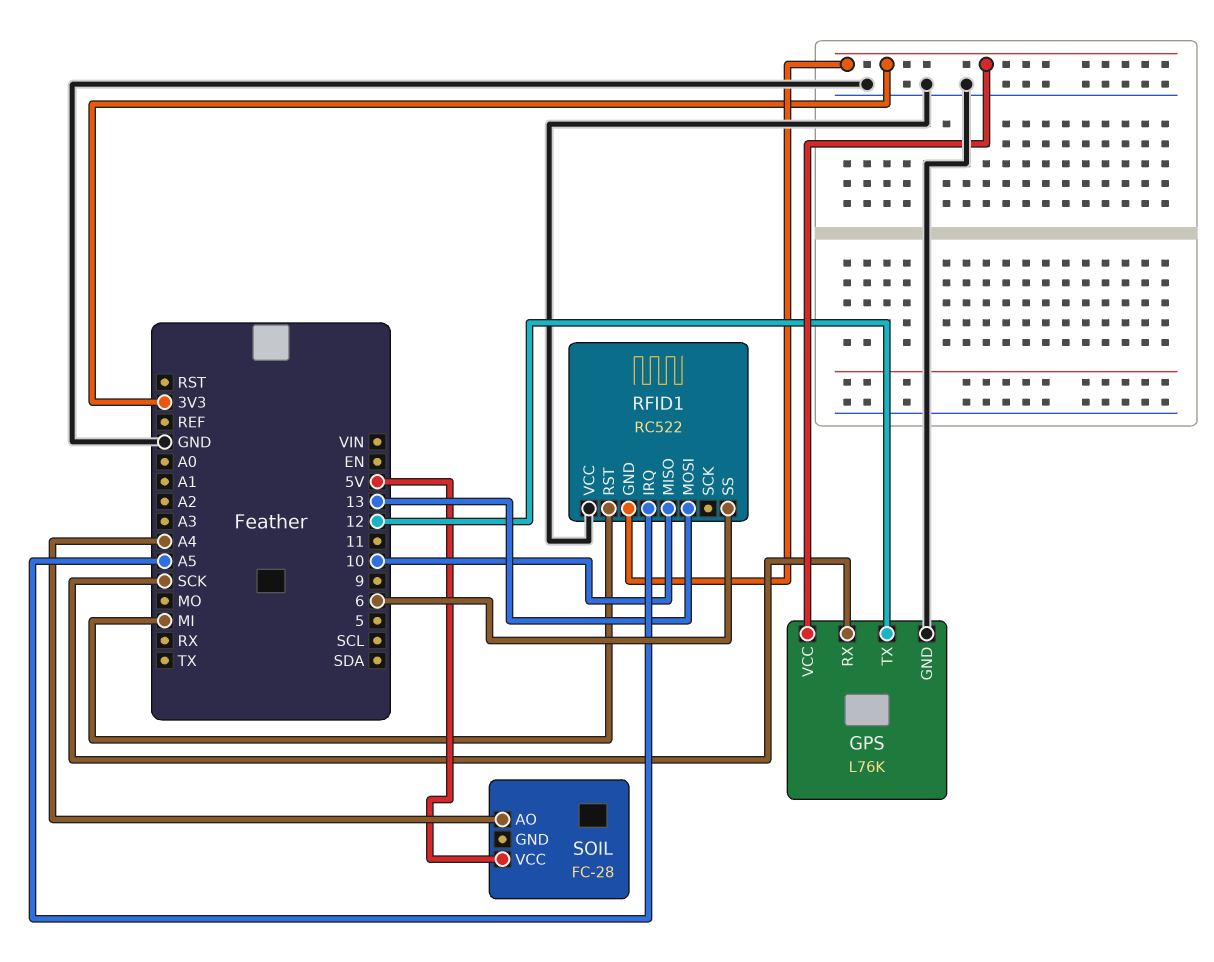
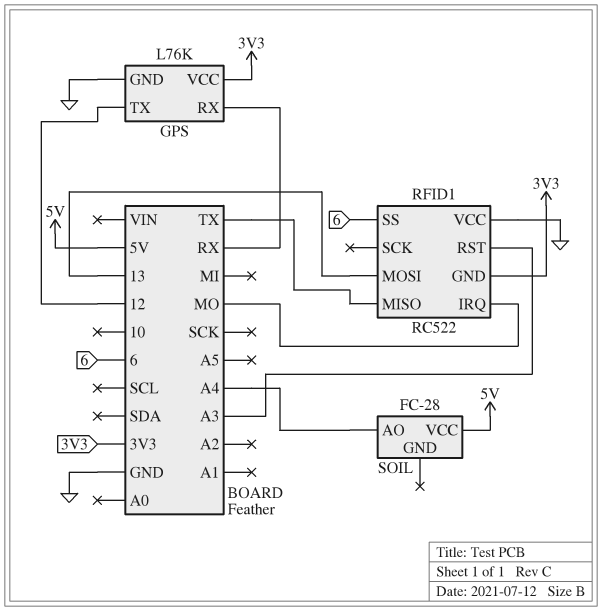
GPS pin RX: SCK -> RX
RFID1 pin IRQ: A5 -> MO
RFID1 pin MISO: 10 -> TX
RFID1 pin RST: MI -> A3

